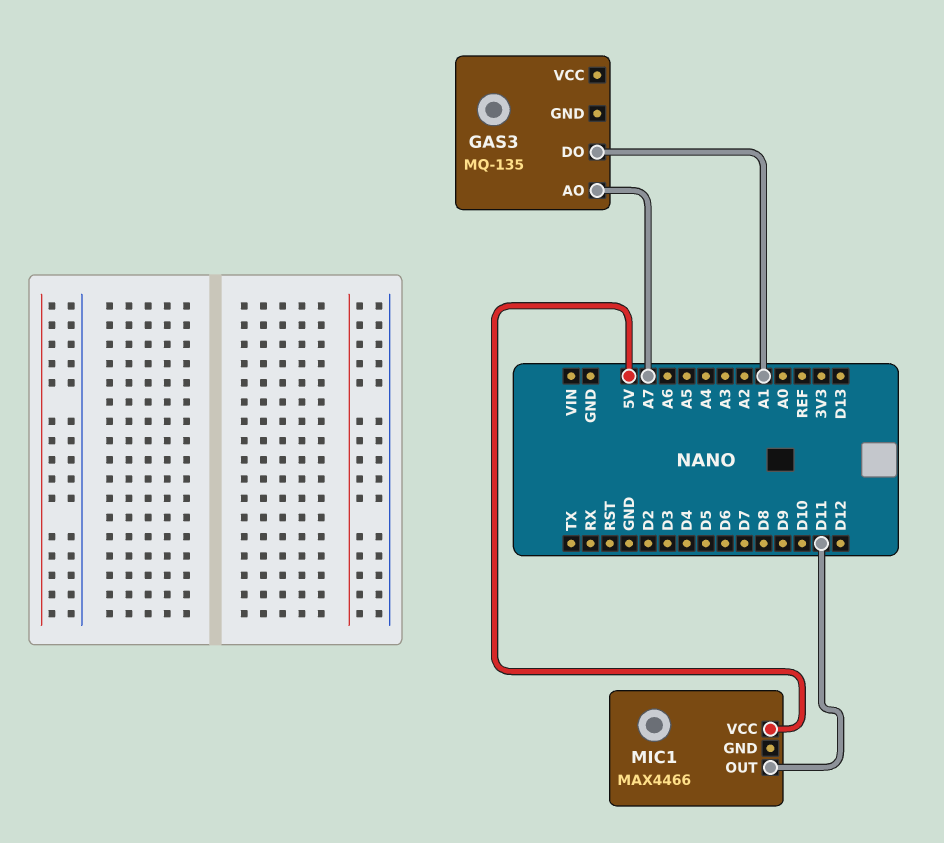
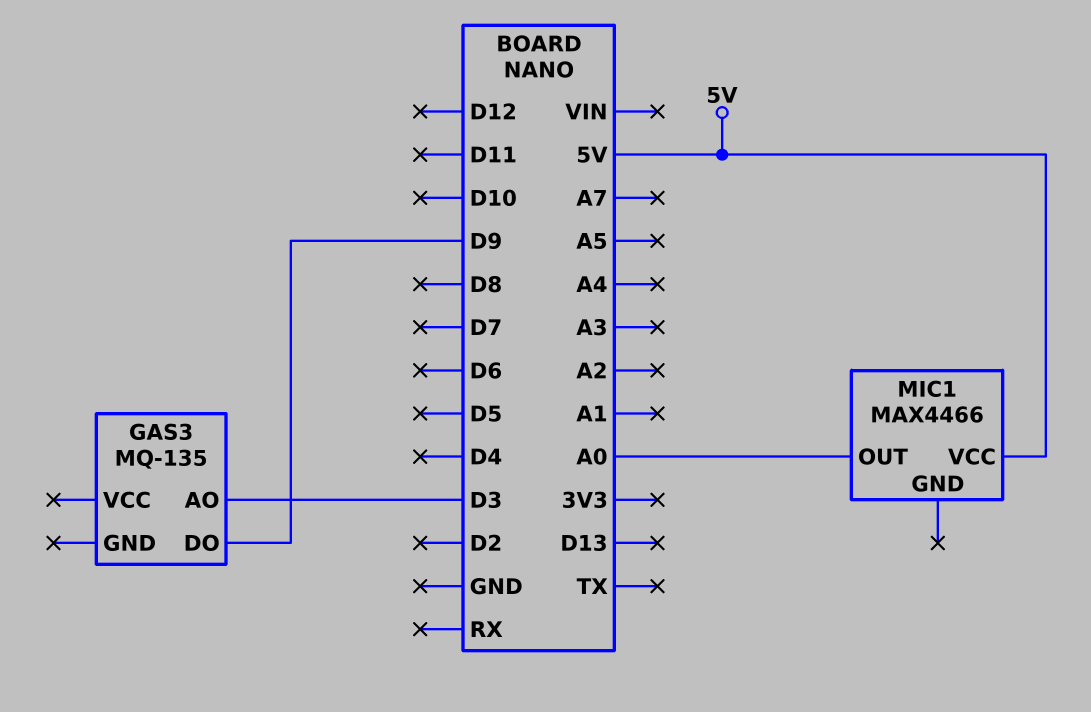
GAS3 pin AO: A7 -> D3
GAS3 pin DO: A1 -> D9
MIC1 pin OUT: D11 -> A0

